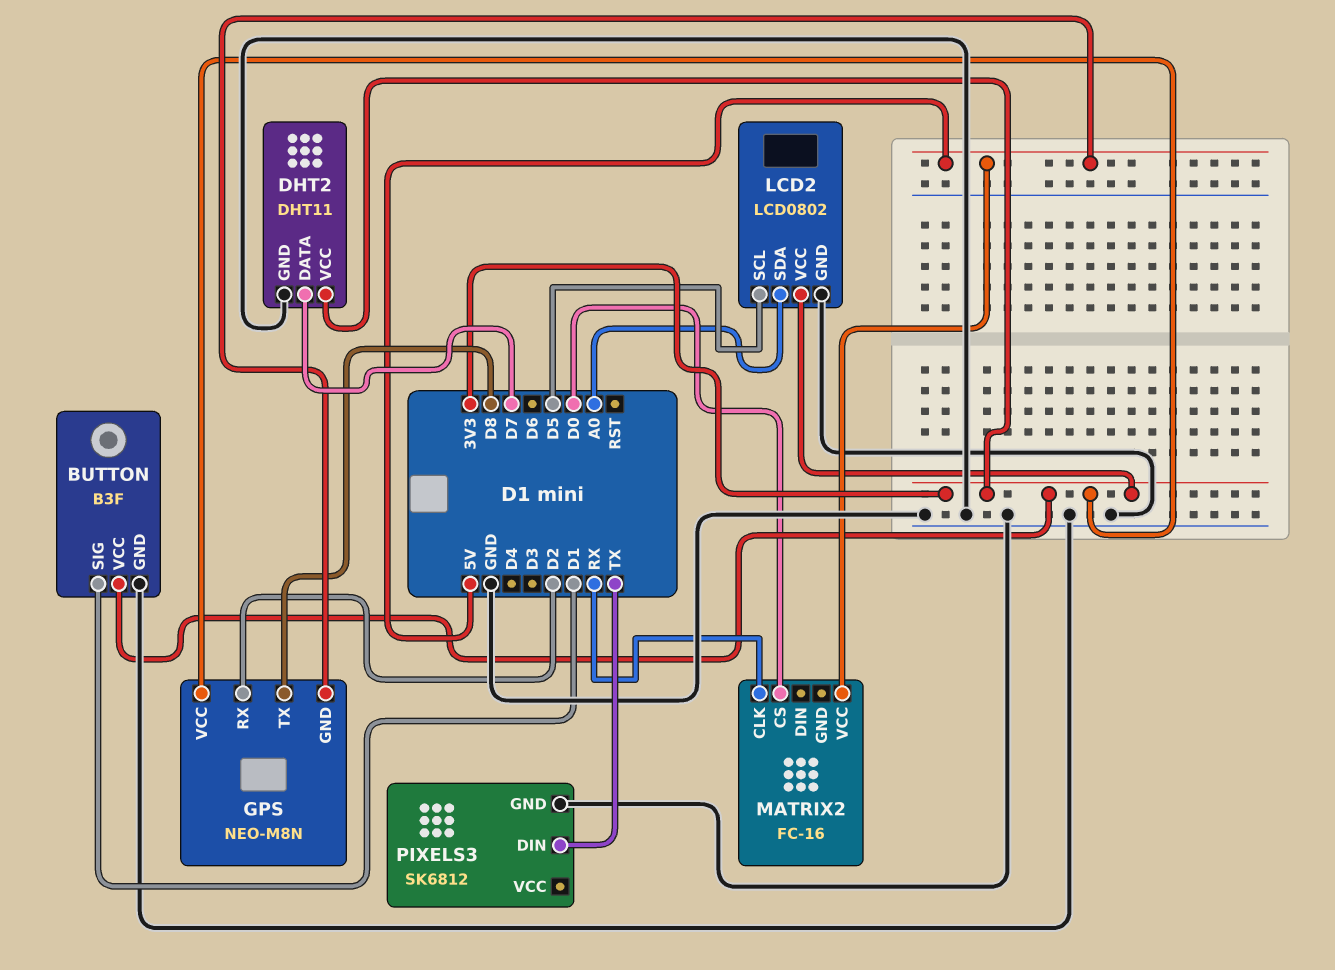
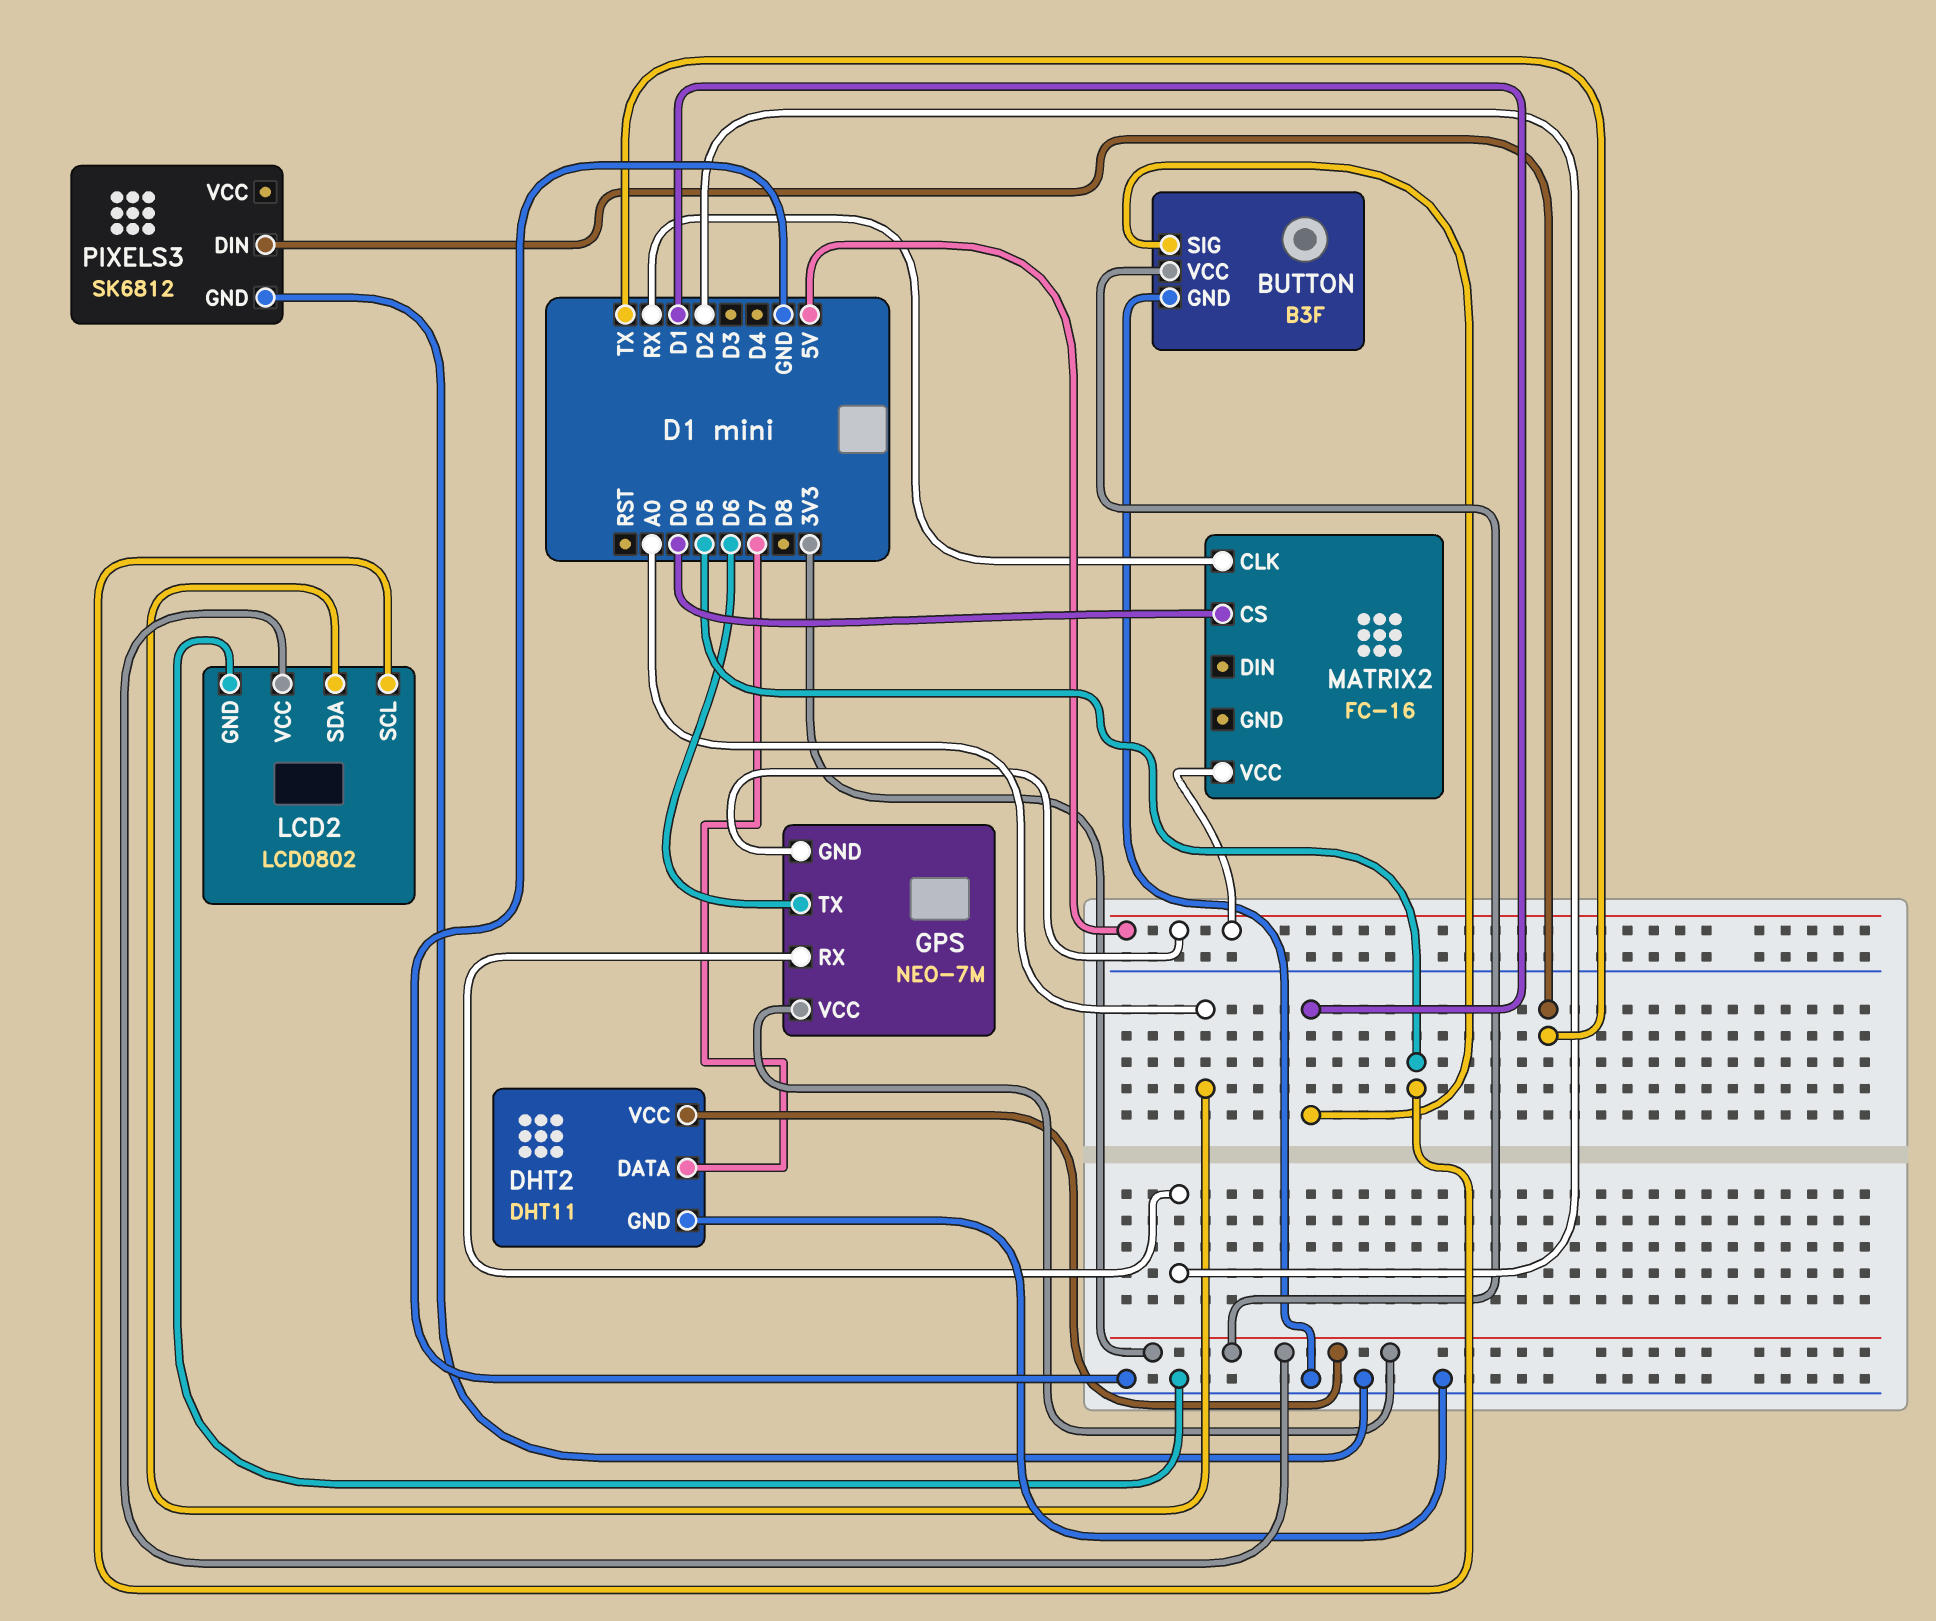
GPS: NEO-M8N -> NEO-7M
GPS pin TX: D8 -> D6

